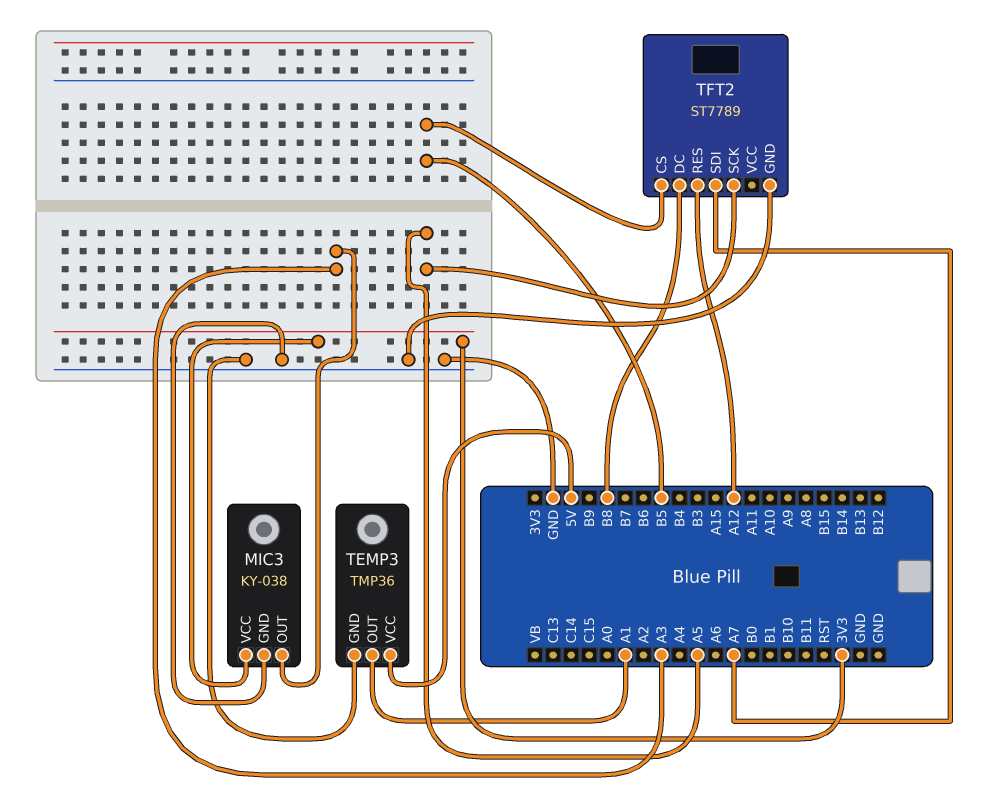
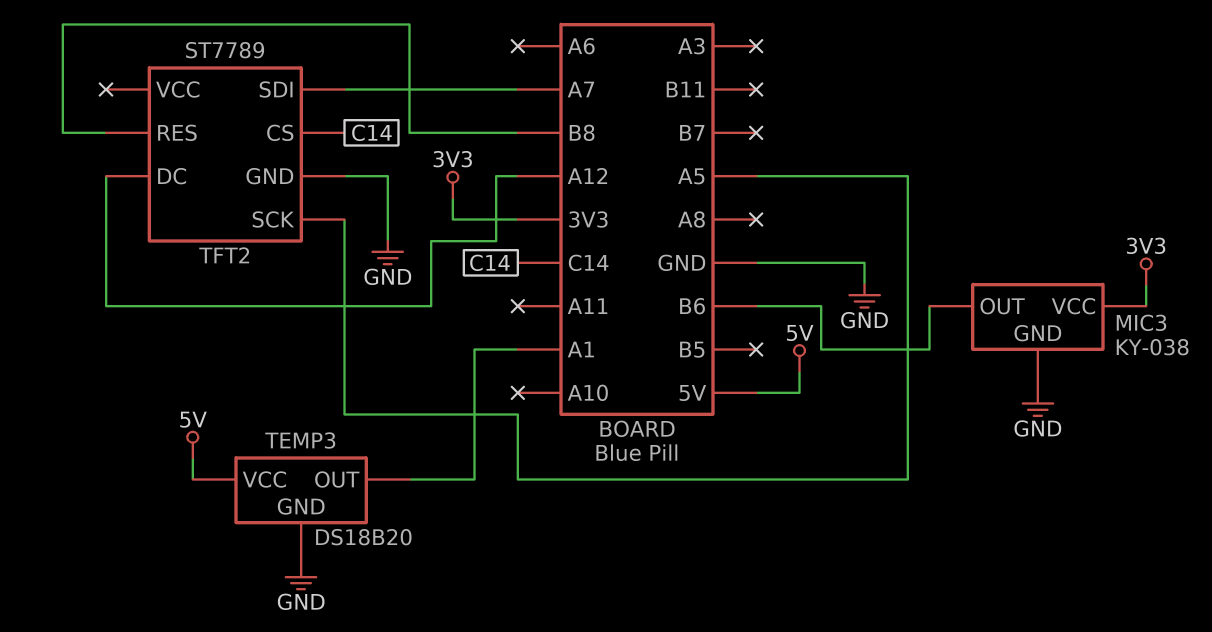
MIC3 pin OUT: A3 -> B6
TEMP3: TMP36 -> DS18B20
TFT2 pin CS: B5 -> C14
TFT2 pin DC: B8 -> A12
TFT2 pin RES: A12 -> B8

